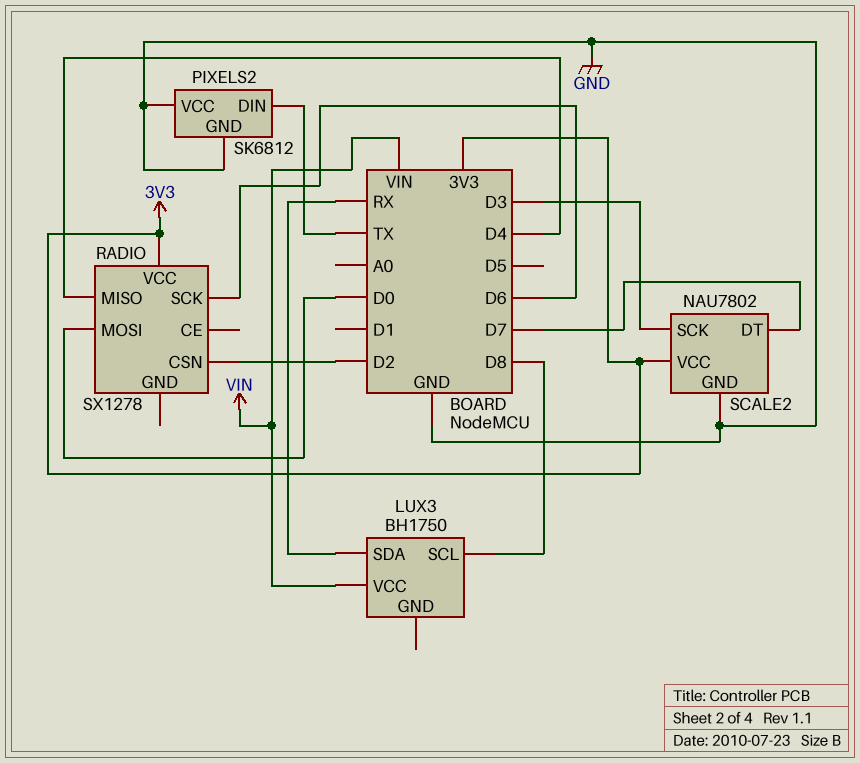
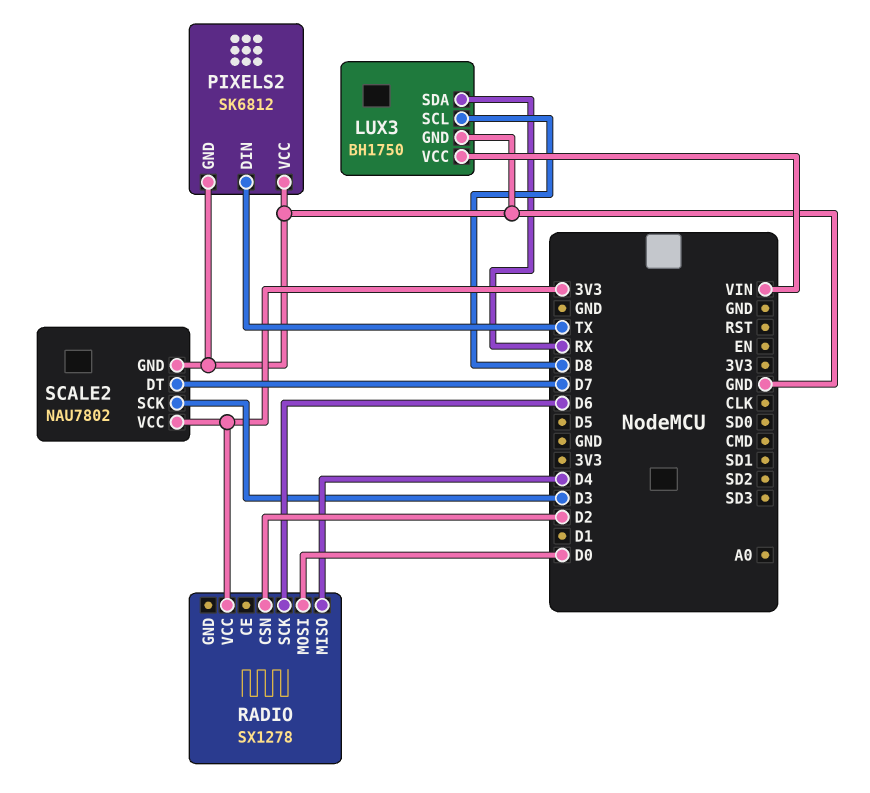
LUX3 pin GND: none -> GND

